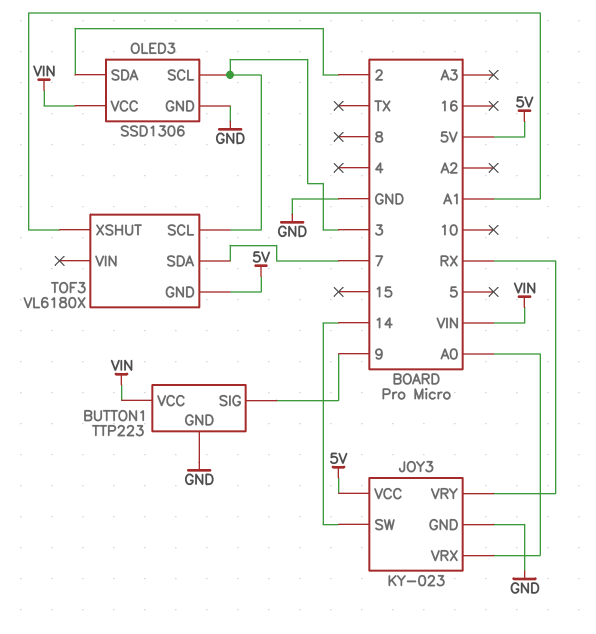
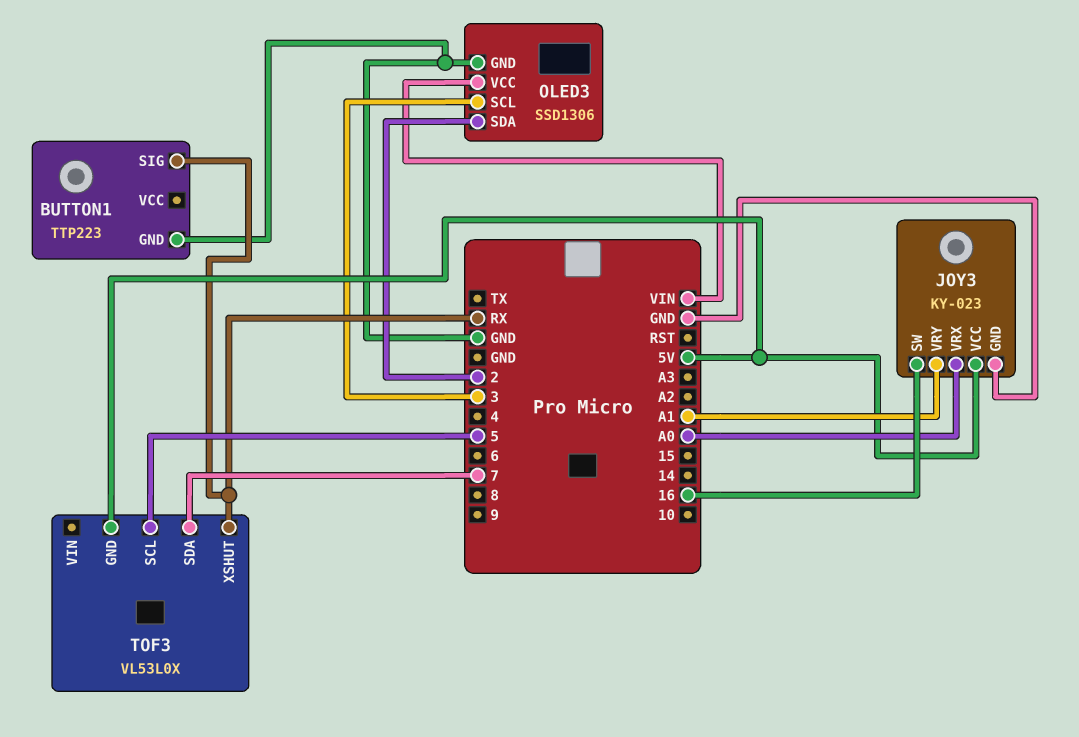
BUTTON1 pin SIG: 9 -> RX
BUTTON1 pin VCC: VIN -> none
JOY3 pin SW: 14 -> 16
JOY3 pin VRY: RX -> A1
TOF3: VL6180X -> VL53L0X
TOF3 pin SCL: 3 -> 5
TOF3 pin XSHUT: A1 -> RX

